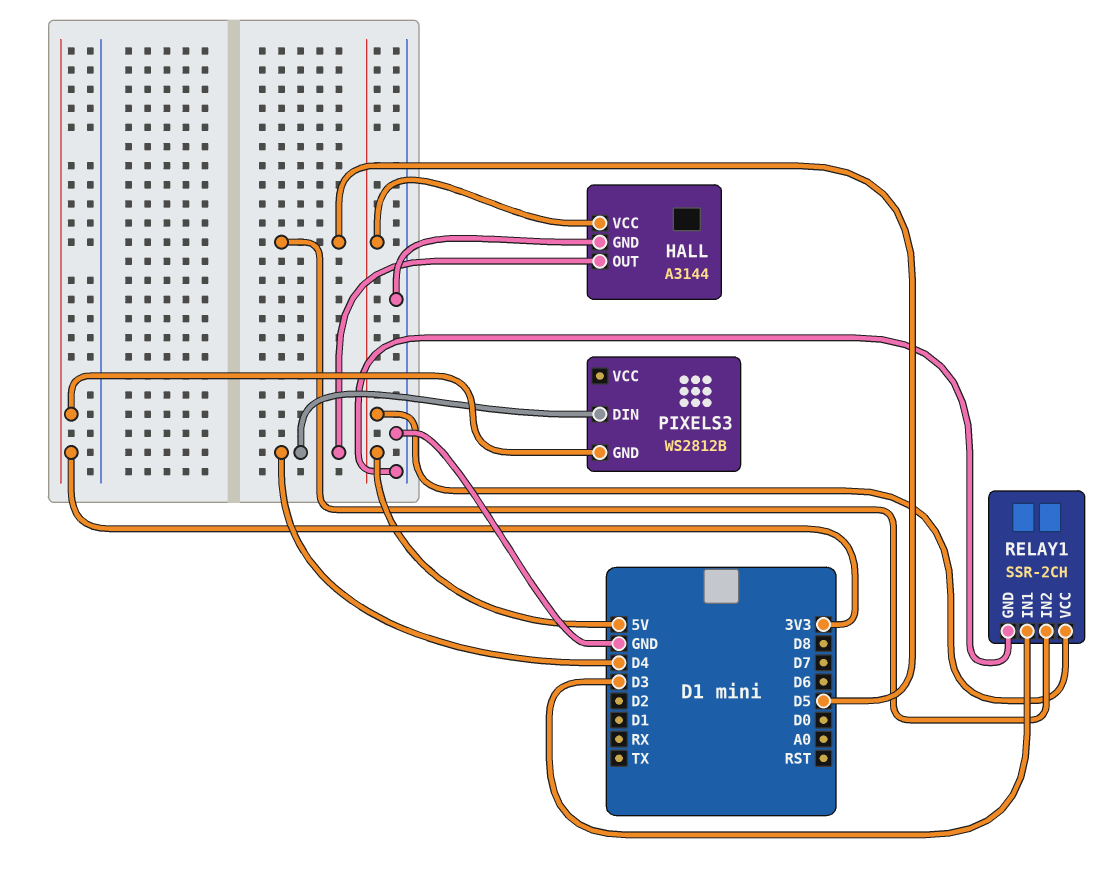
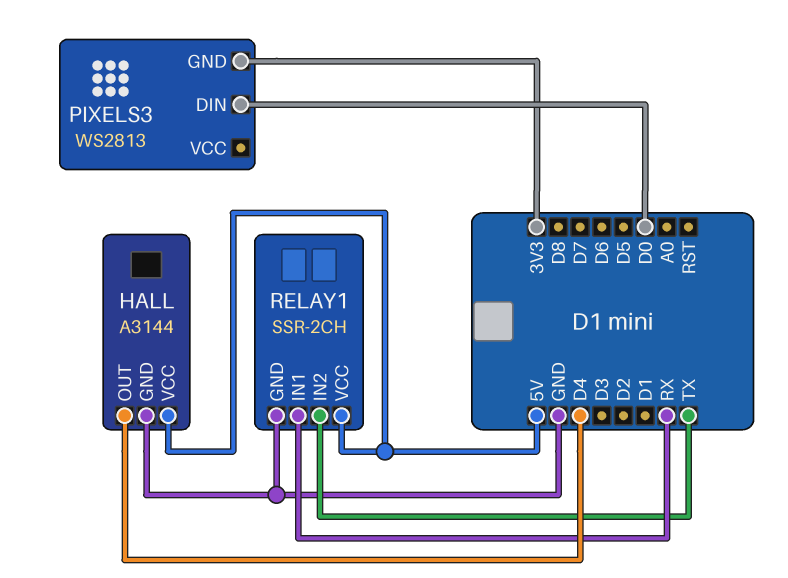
PIXELS3: WS2812B -> WS2813
PIXELS3 pin DIN: D4 -> D0
RELAY1 pin IN1: D3 -> RX
RELAY1 pin IN2: D5 -> TX

